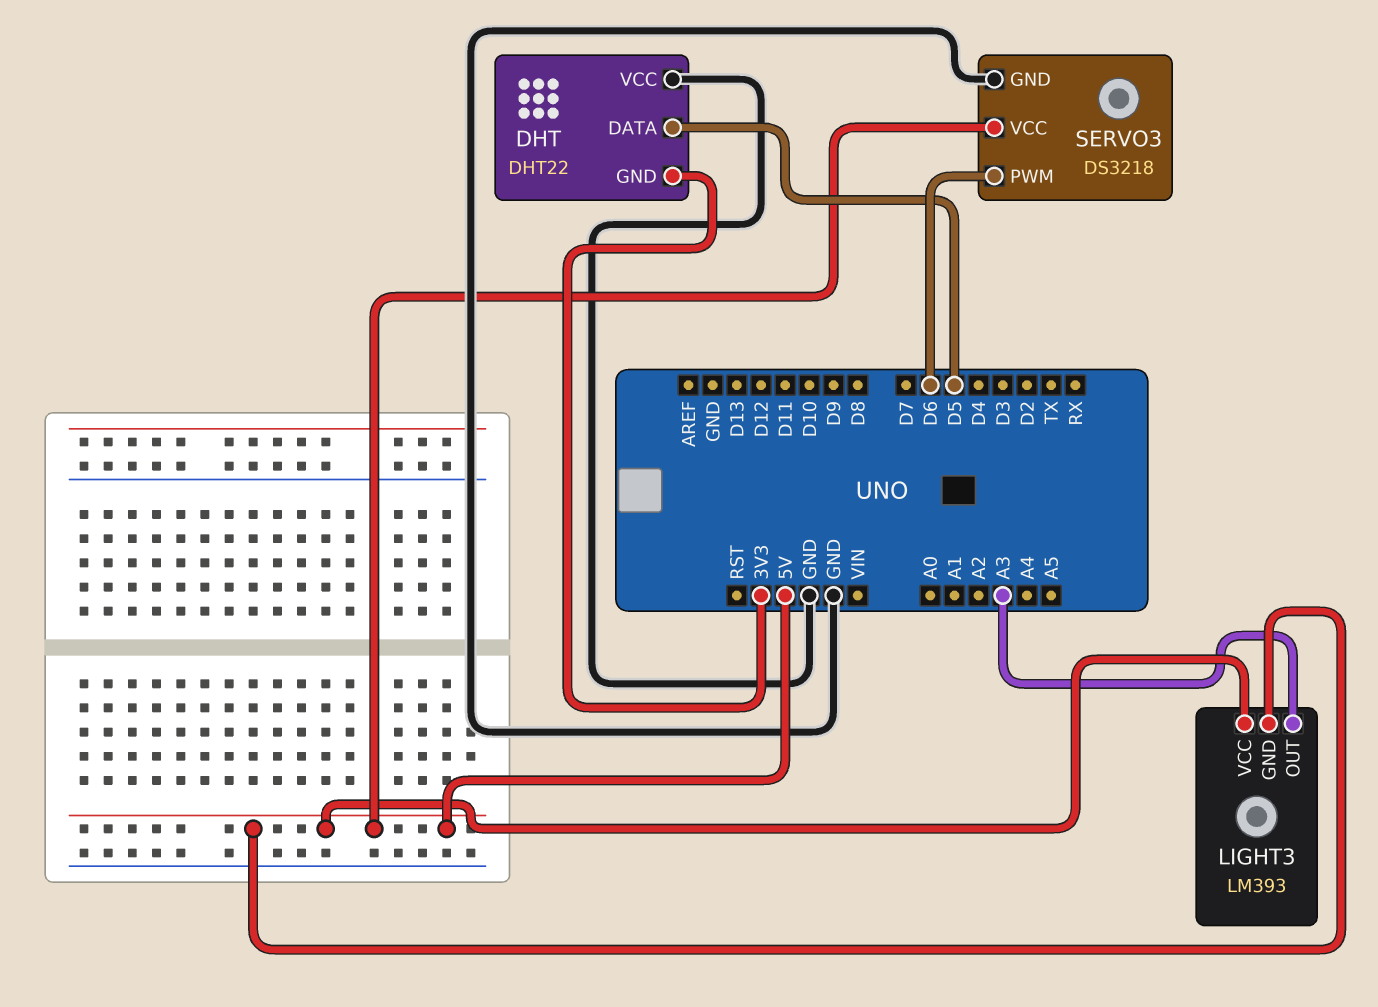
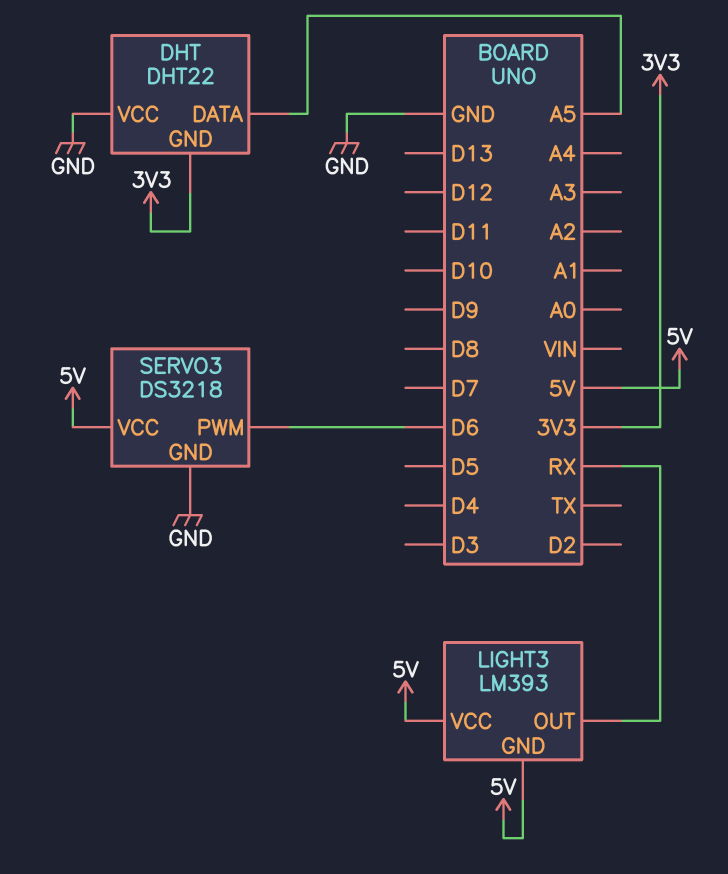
DHT pin DATA: D5 -> A5
LIGHT3 pin OUT: A3 -> RX

